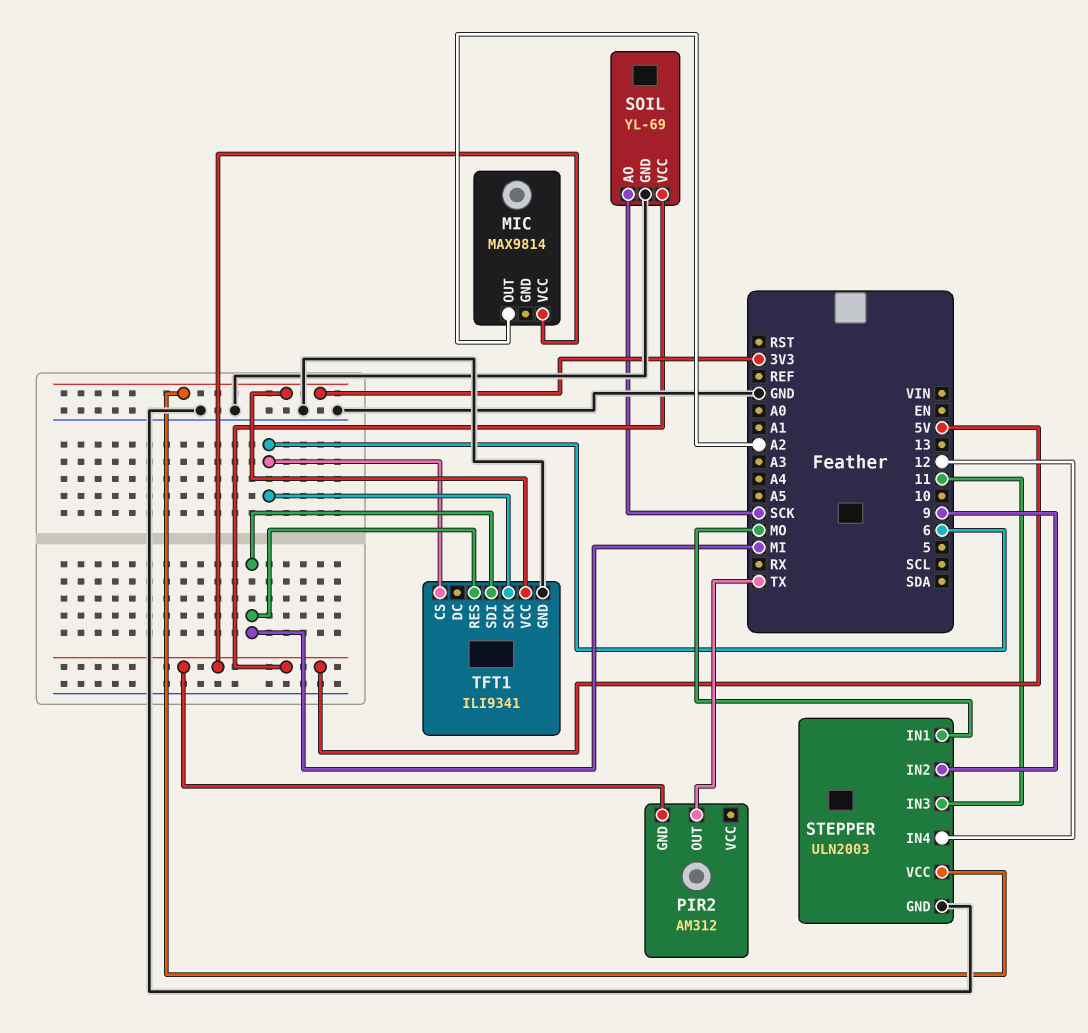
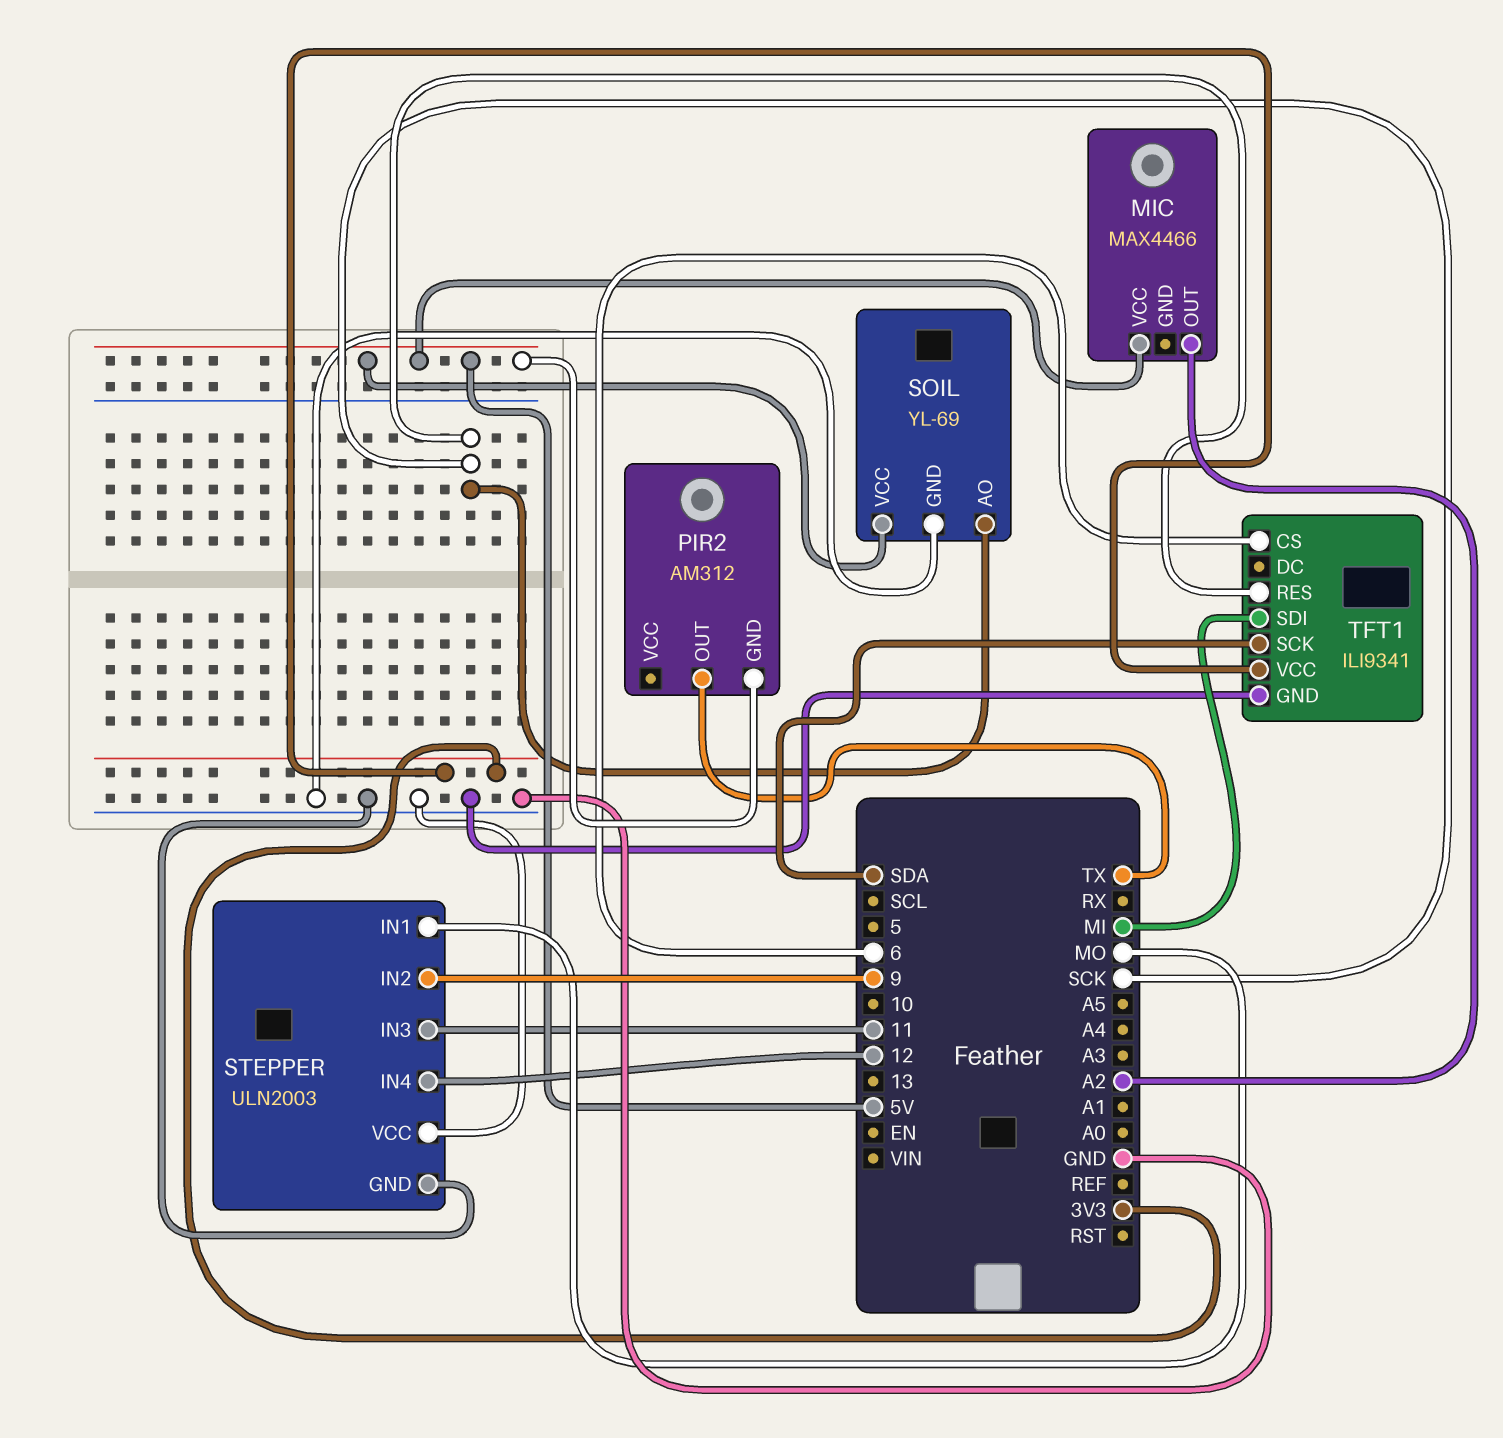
MIC: MAX9814 -> MAX4466
STEPPER pin VCC: 3V3 -> GND
TFT1 pin RES: MI -> SCK
TFT1 pin SCK: 6 -> SDA

